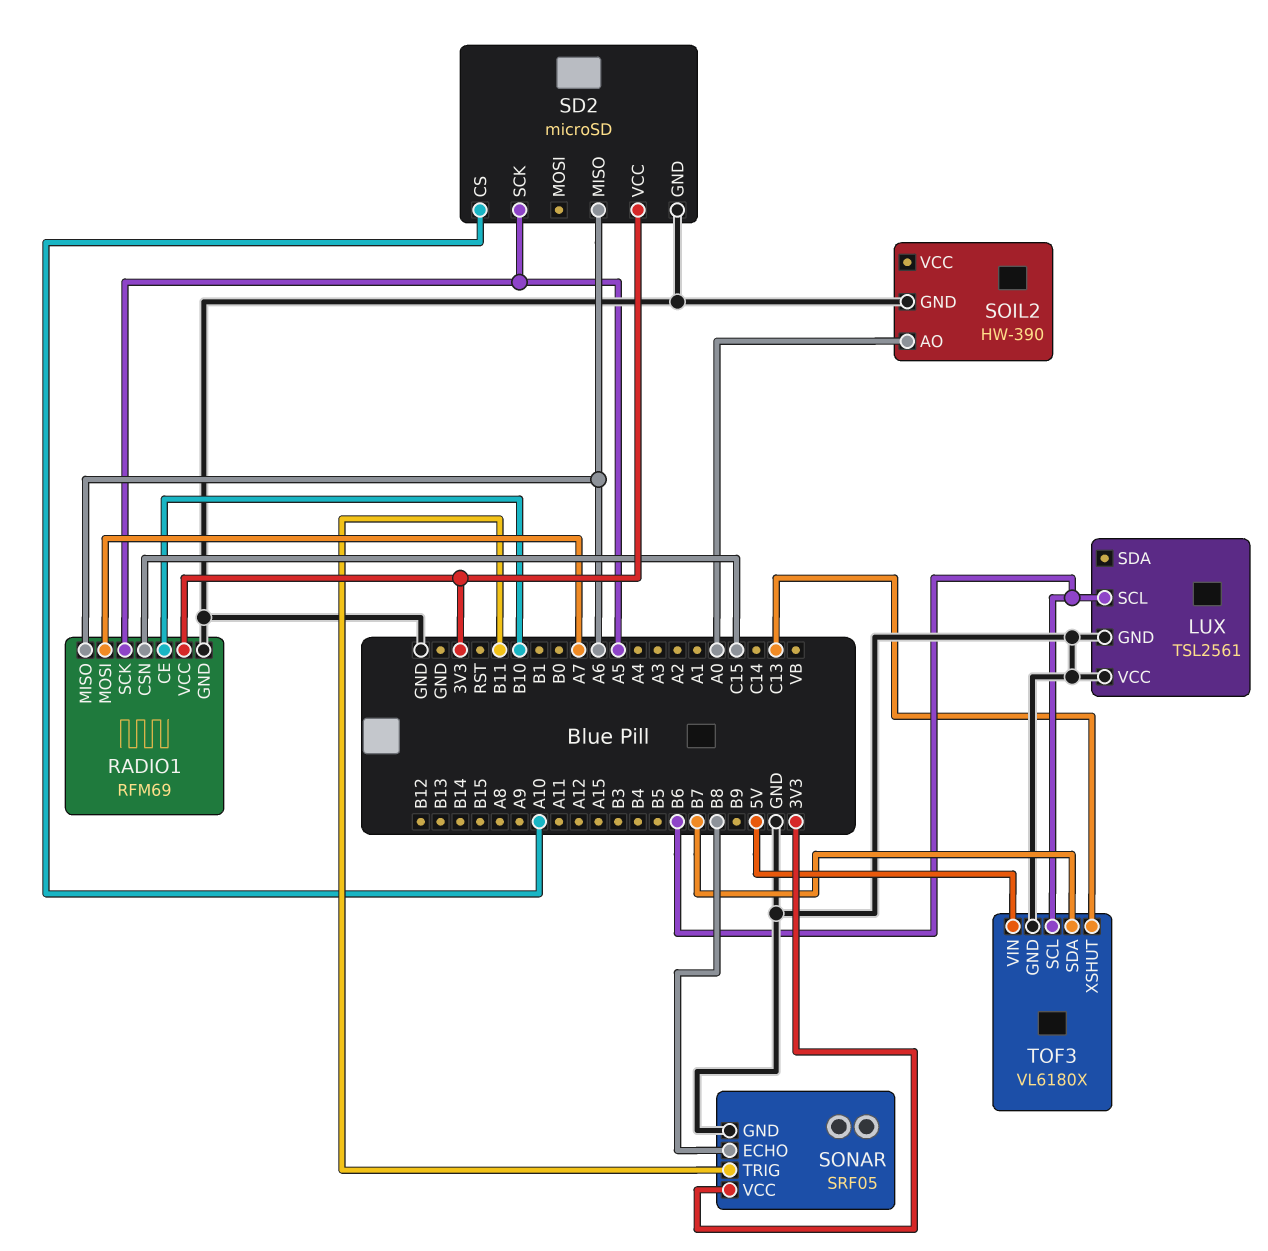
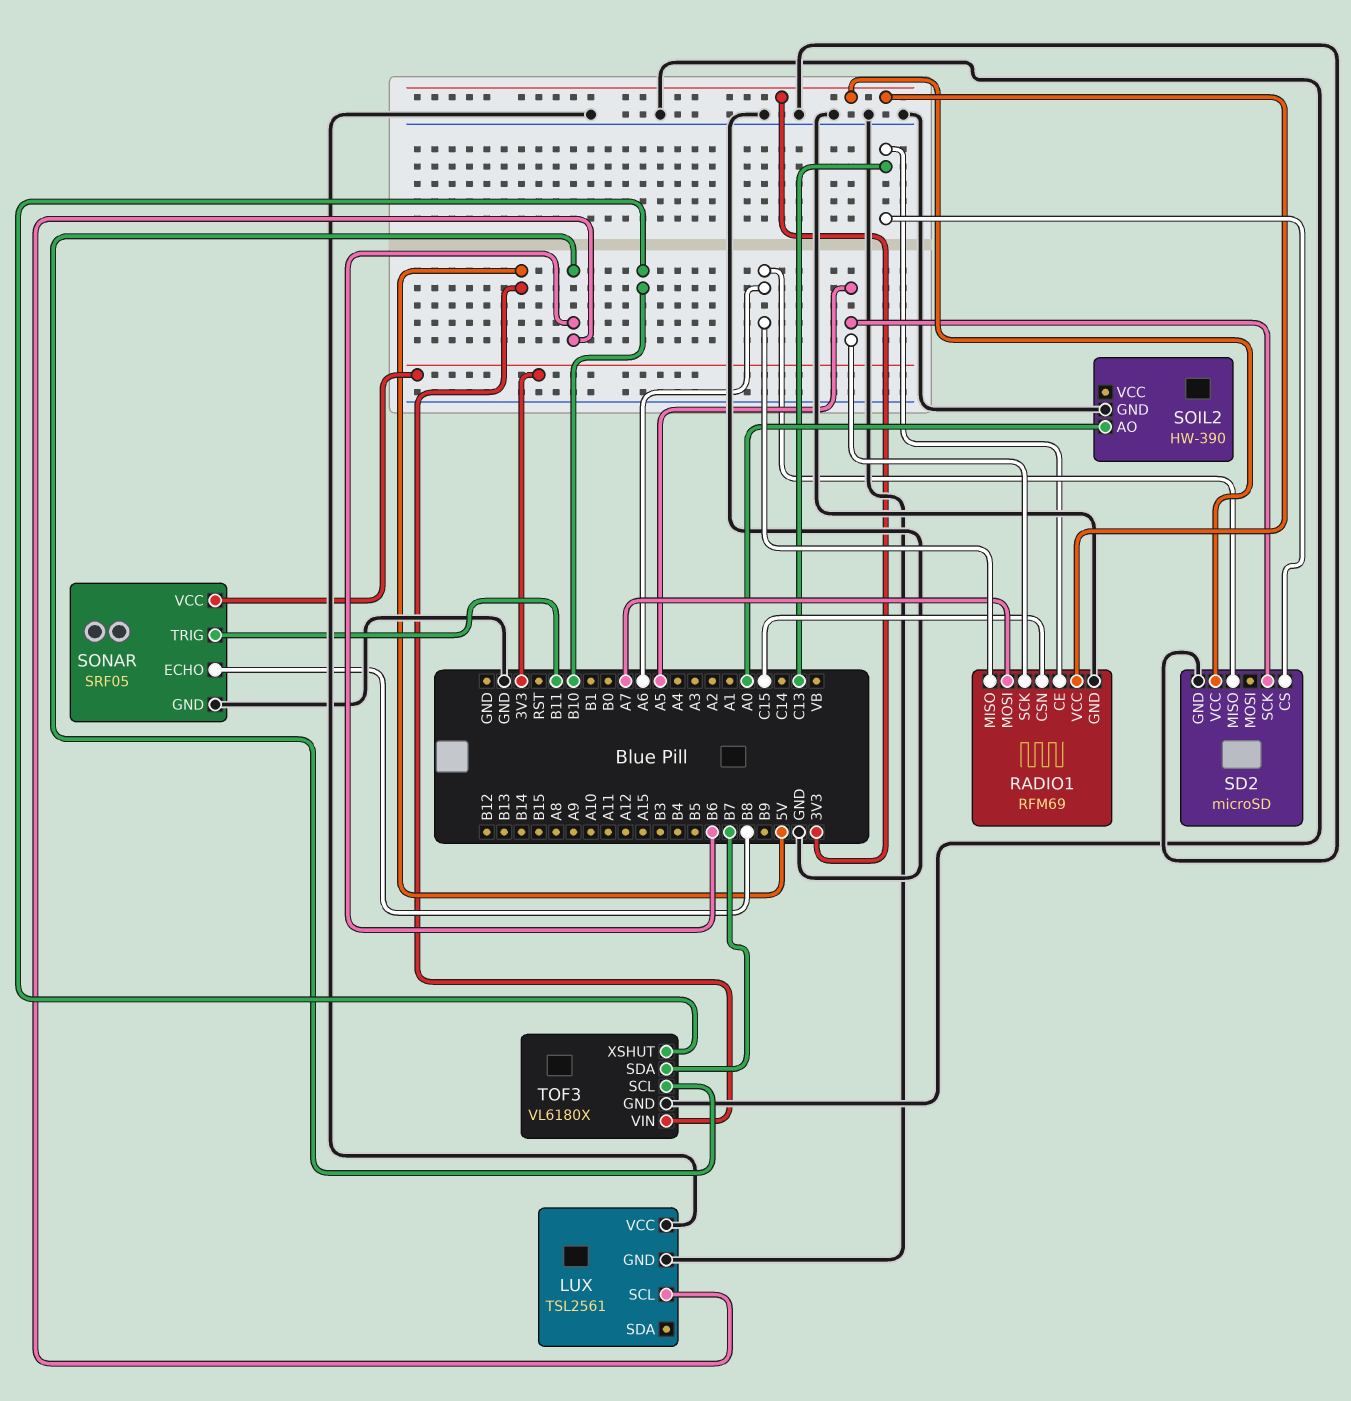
RADIO1 pin CE: B10 -> C13
SD2 pin CS: A10 -> C13
TOF3 pin XSHUT: C13 -> B10

